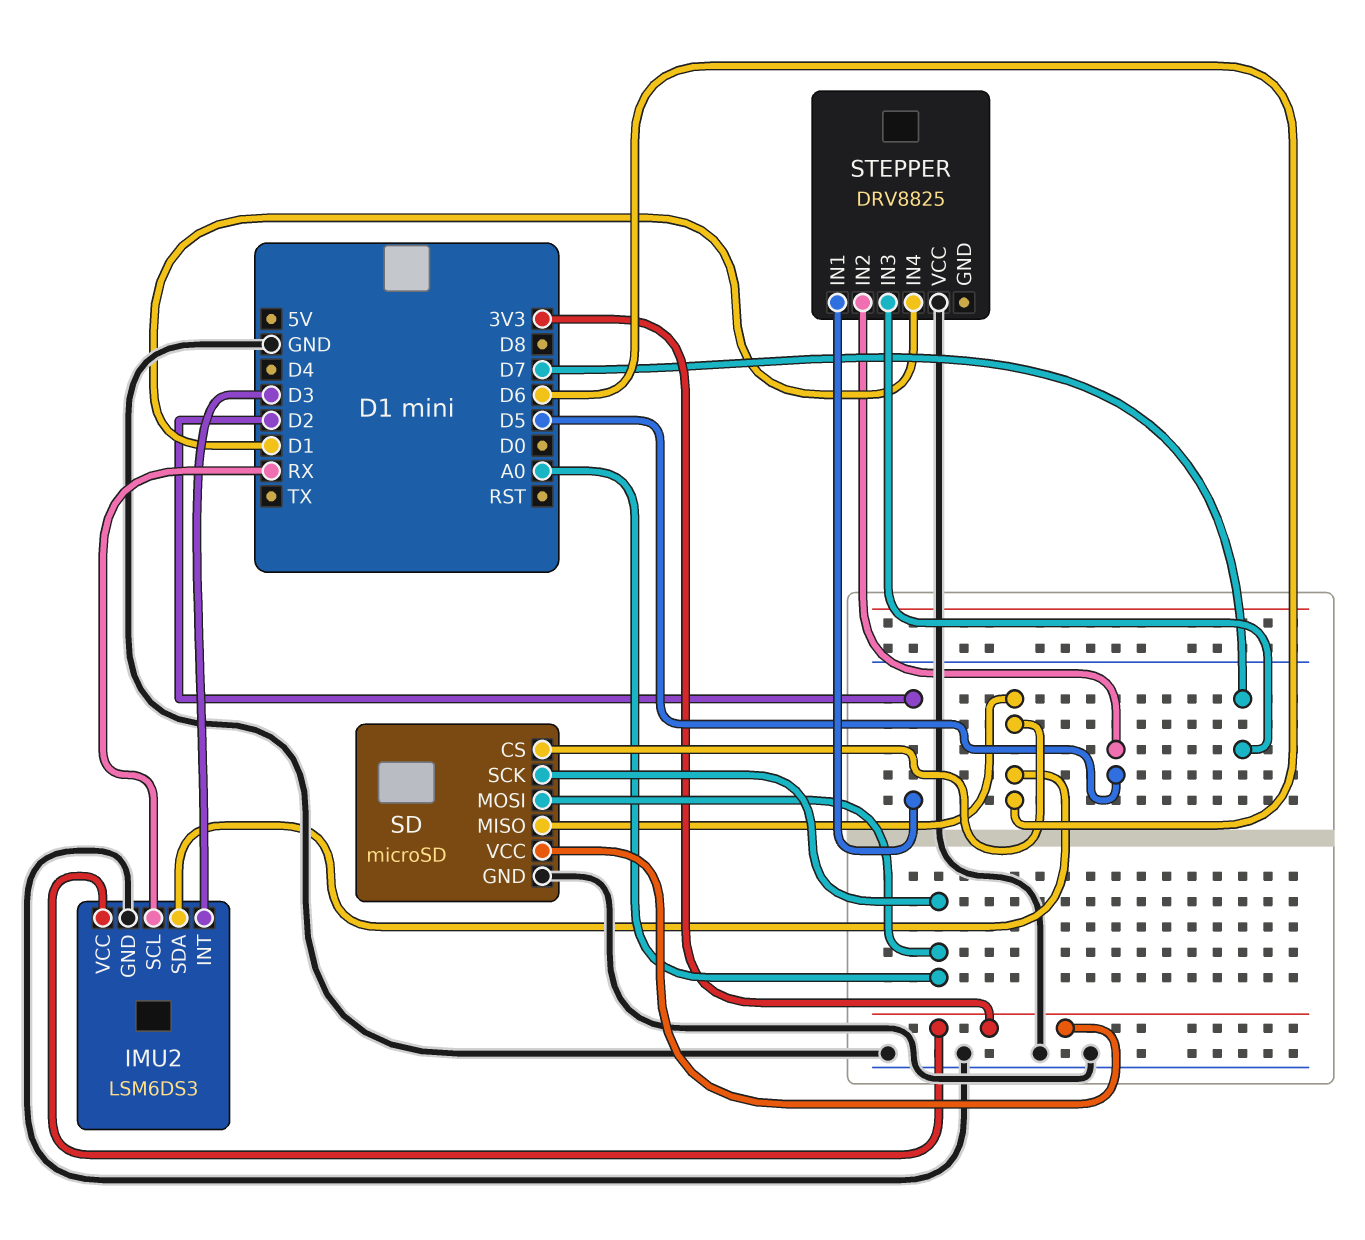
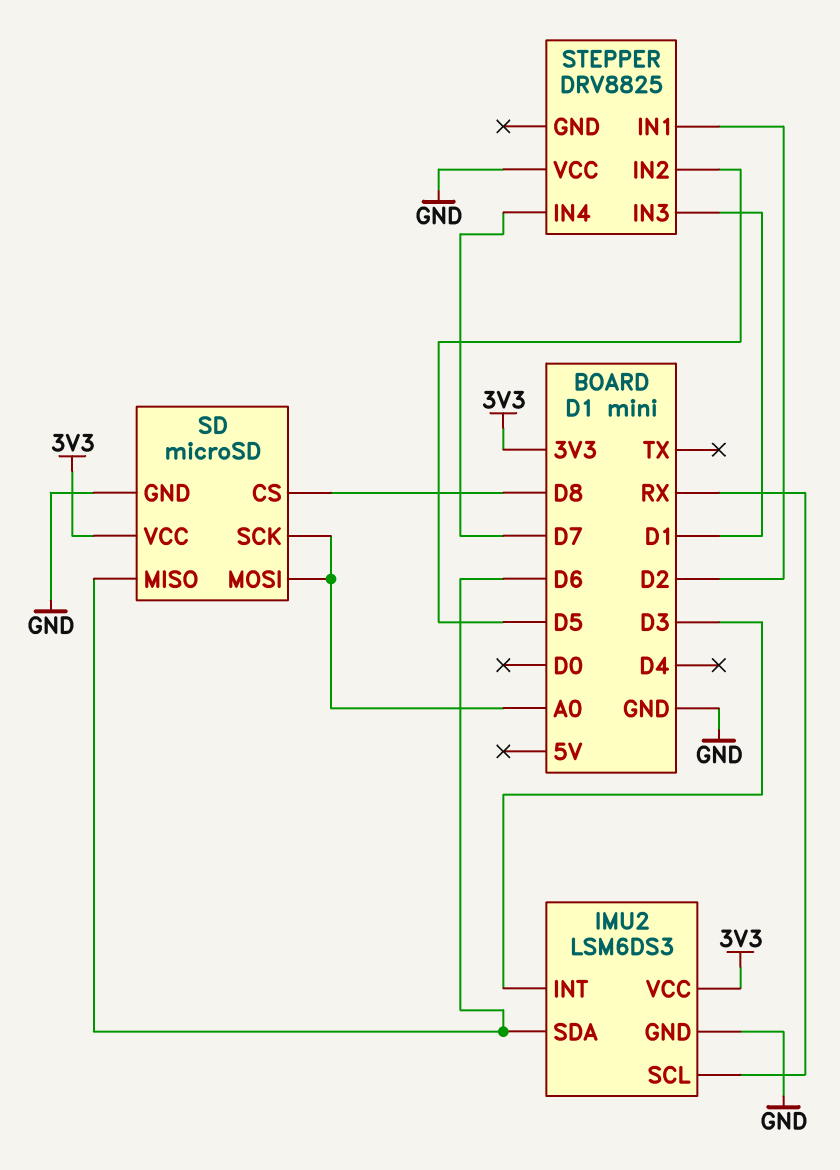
SD pin CS: D6 -> D8
STEPPER pin IN3: D7 -> D1
STEPPER pin IN4: D1 -> D7

